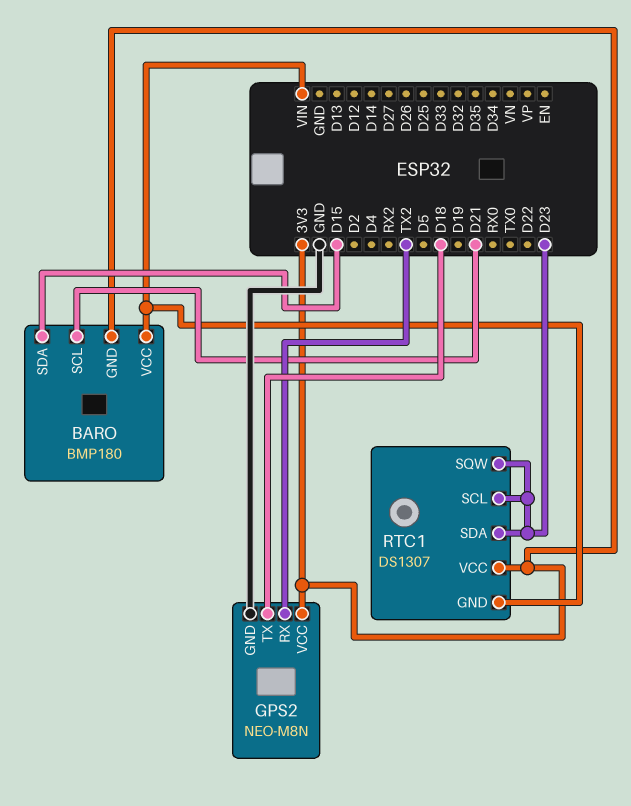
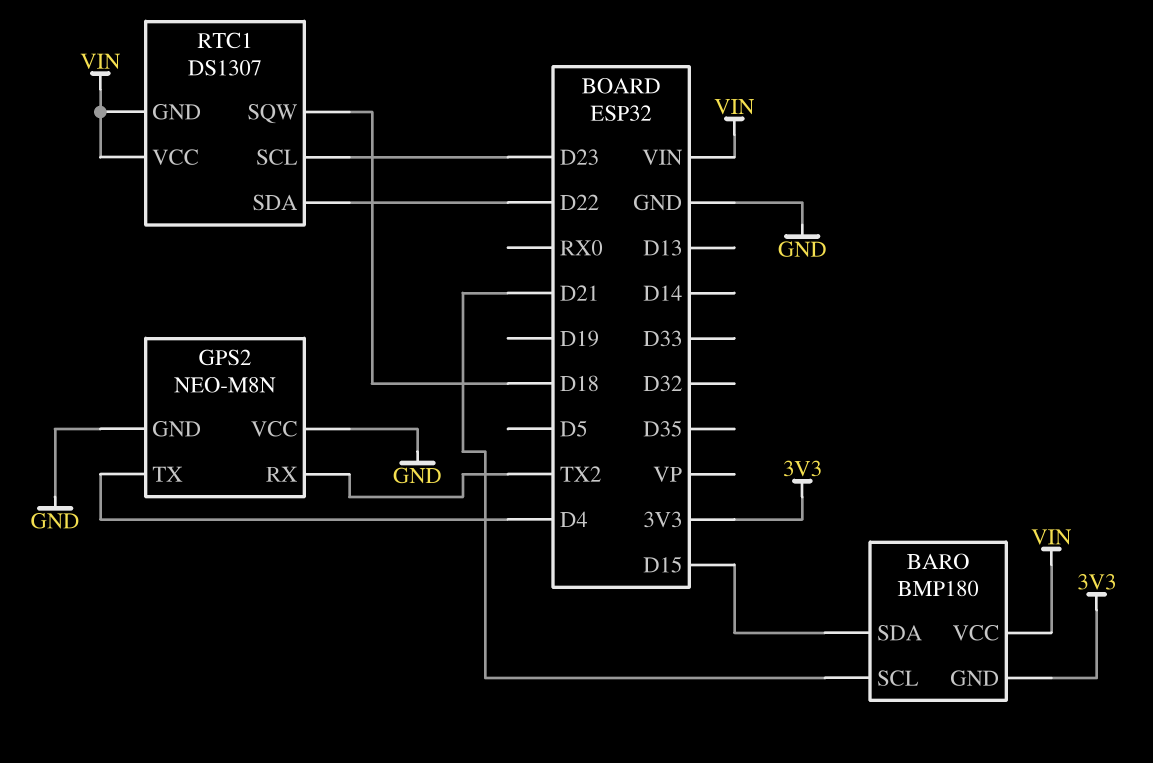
GPS2 pin TX: D18 -> D4
GPS2 pin VCC: 3V3 -> GND
RTC1 pin SDA: D23 -> D22
RTC1 pin SQW: D23 -> D18
RTC1 pin VCC: 3V3 -> VIN

